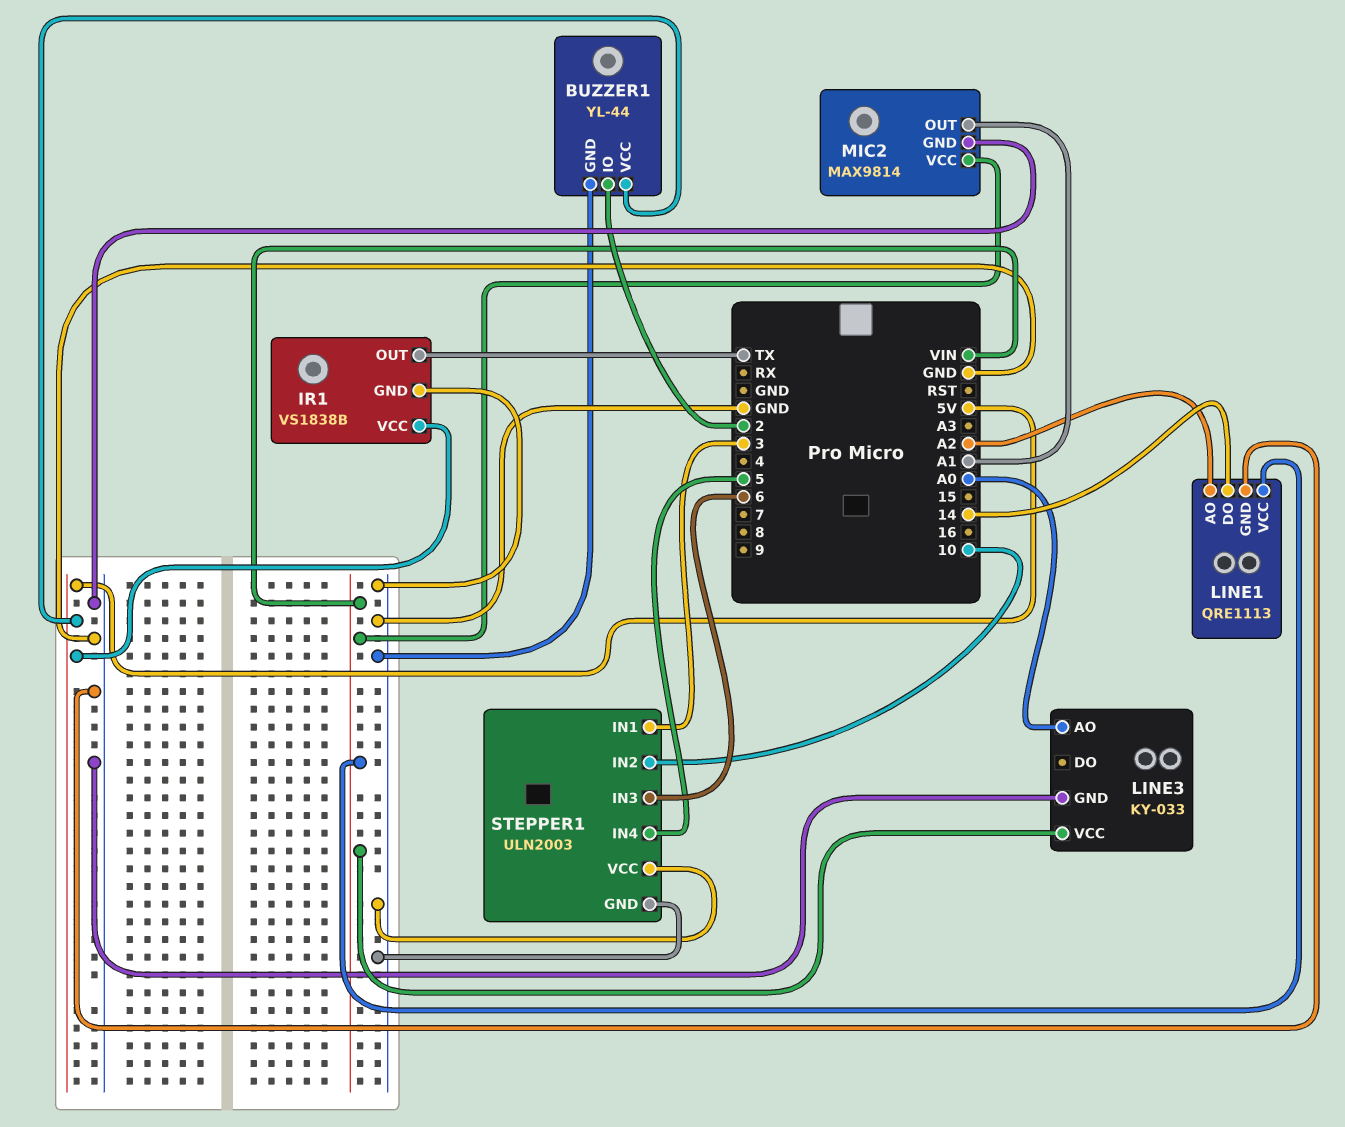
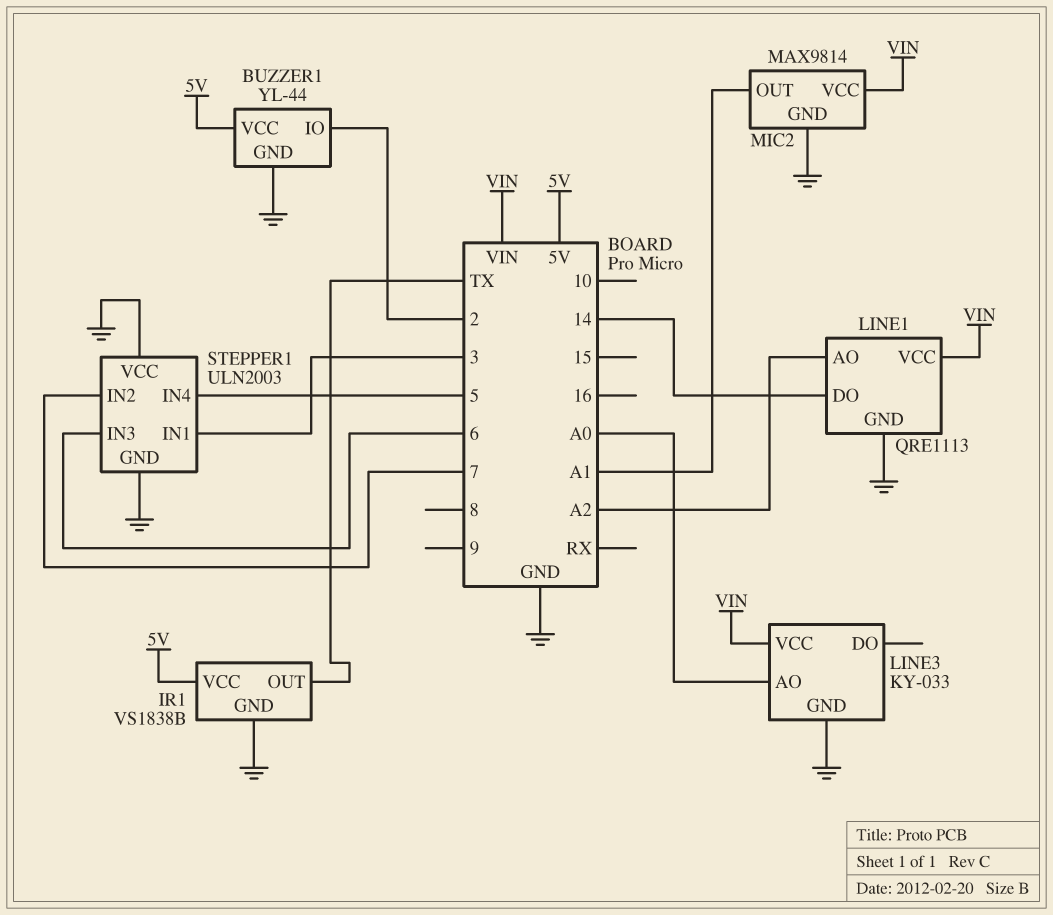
STEPPER1 pin IN2: 10 -> 7

